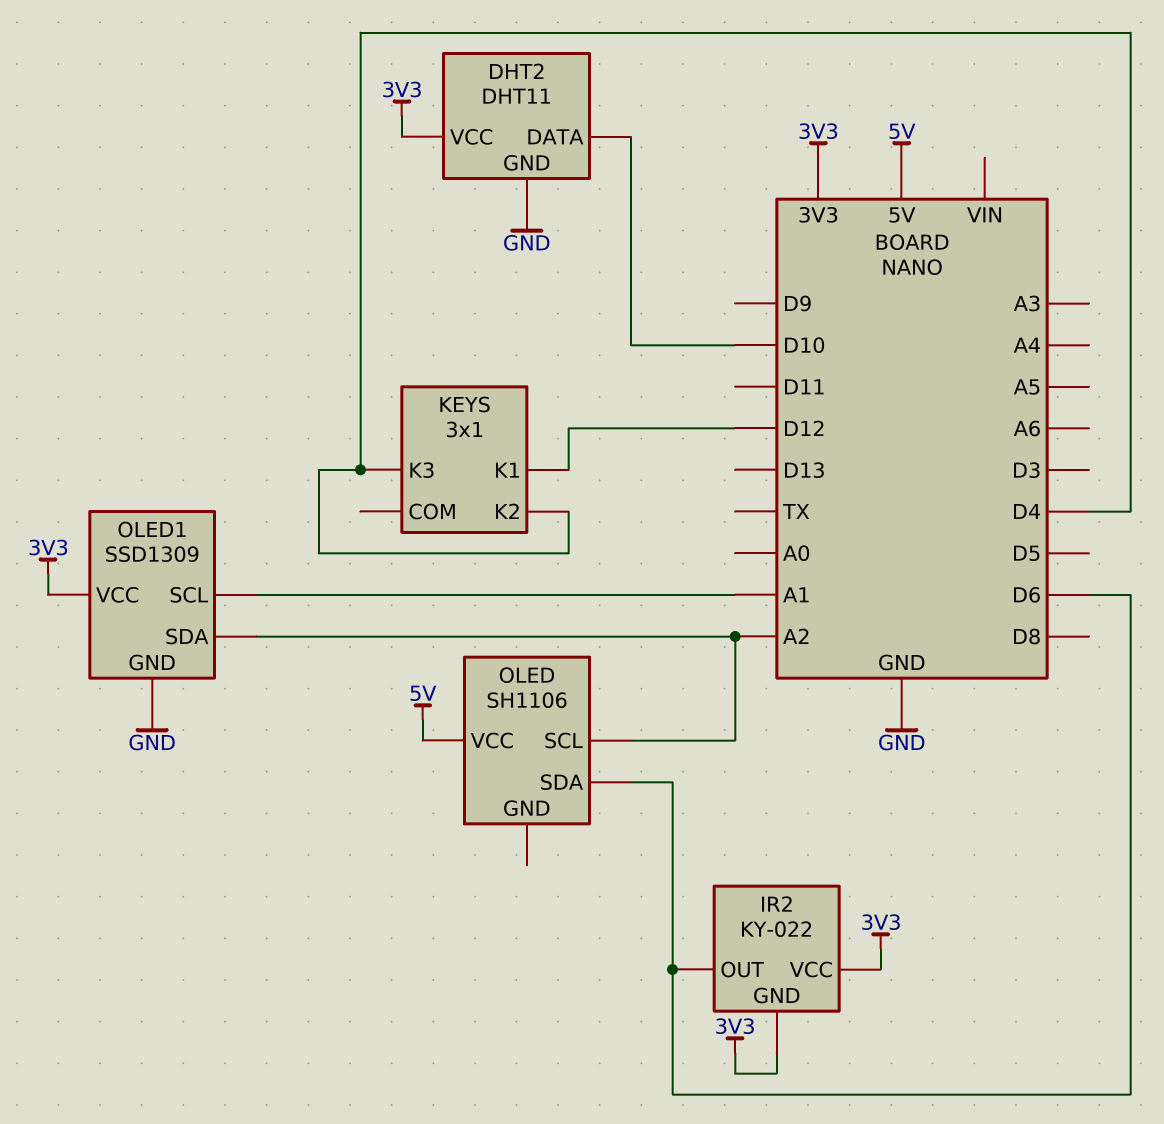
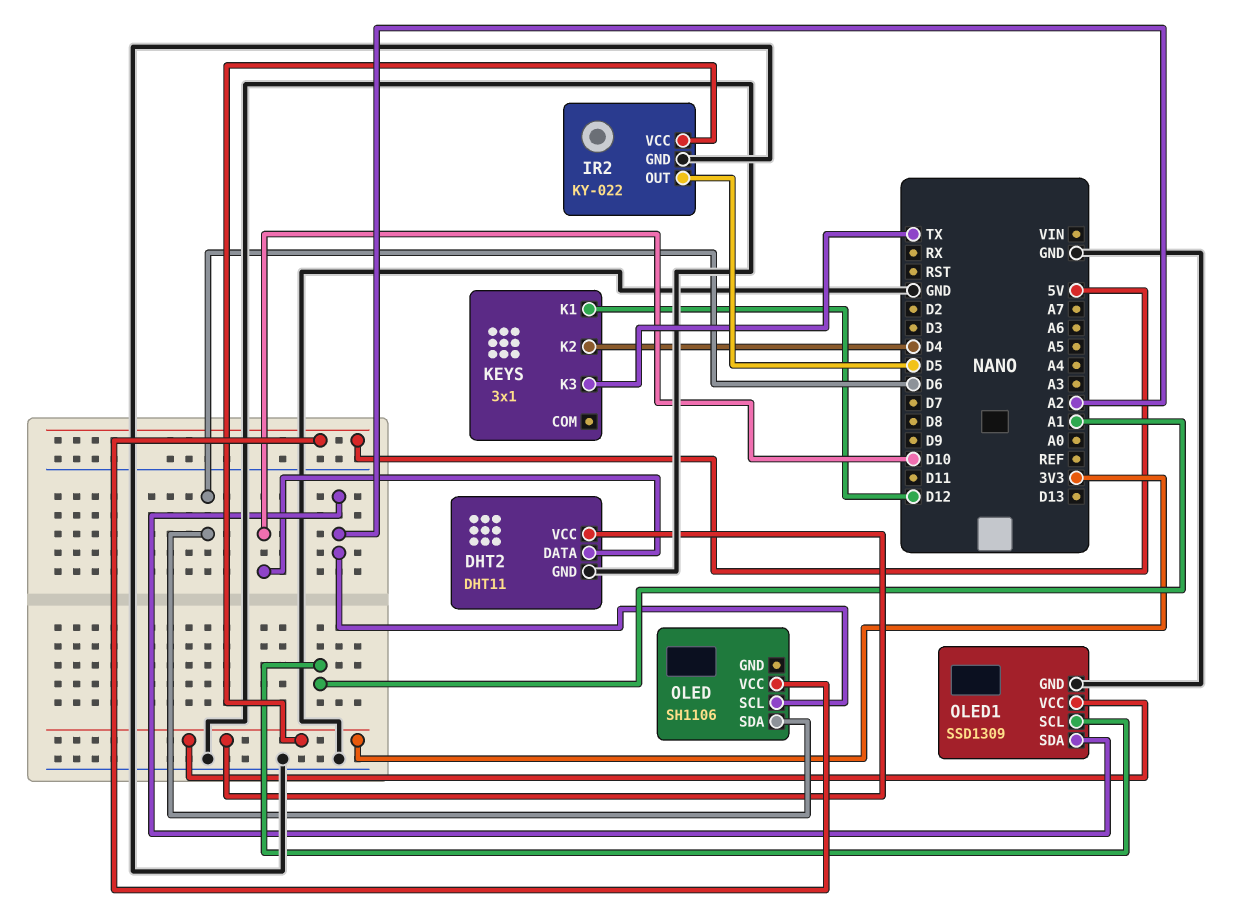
IR2 pin GND: 3V3 -> GND
IR2 pin OUT: D6 -> D5
KEYS pin K3: D4 -> TX

